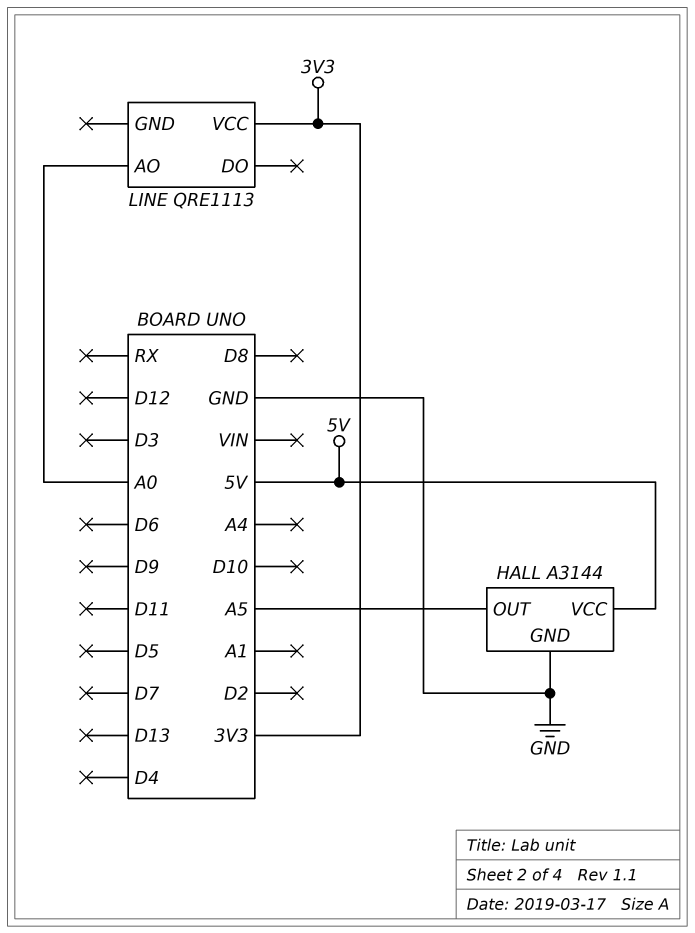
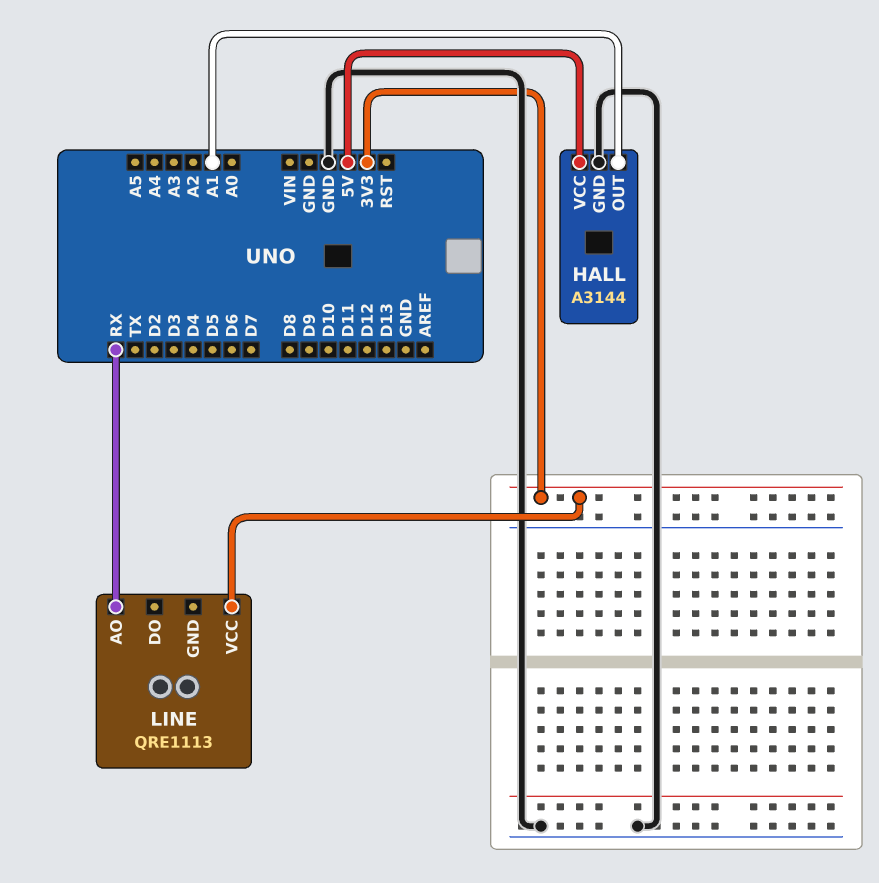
HALL pin OUT: A5 -> A1
LINE pin AO: A0 -> RX

